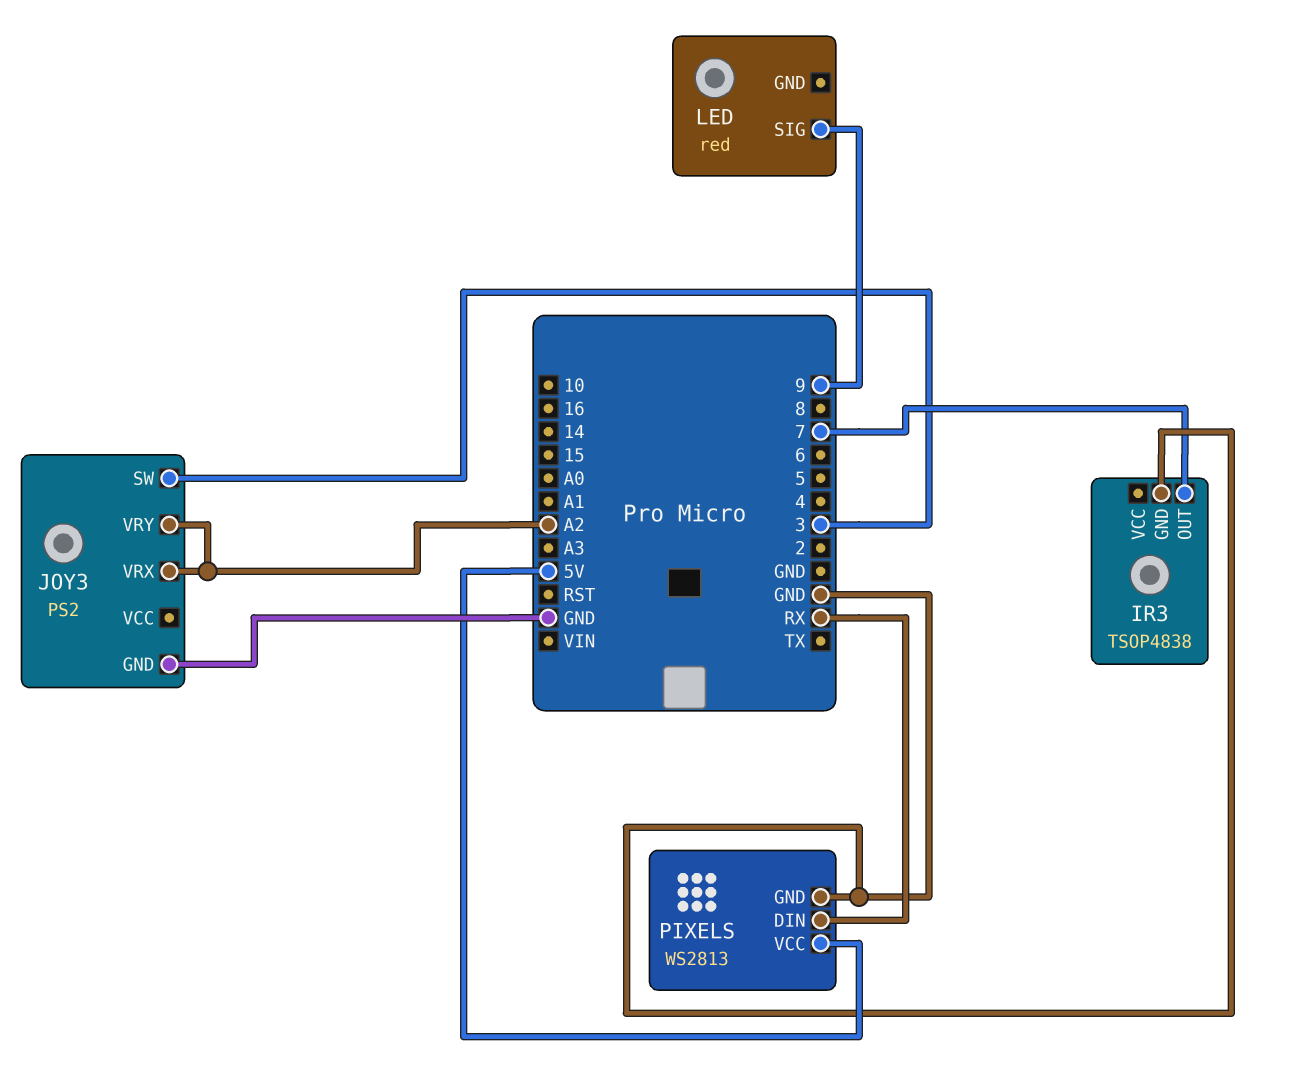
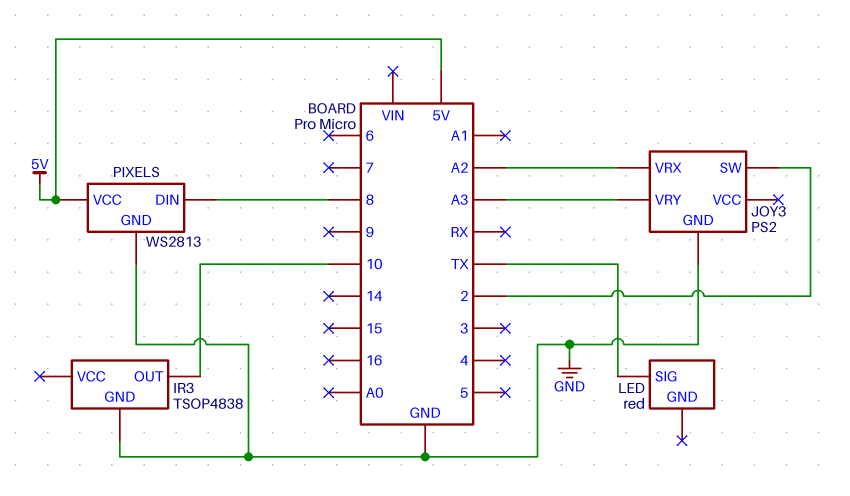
IR3 pin OUT: 7 -> 10
JOY3 pin SW: 3 -> 2
JOY3 pin VRY: A2 -> A3
LED pin SIG: 9 -> TX
PIXELS pin DIN: RX -> 8

